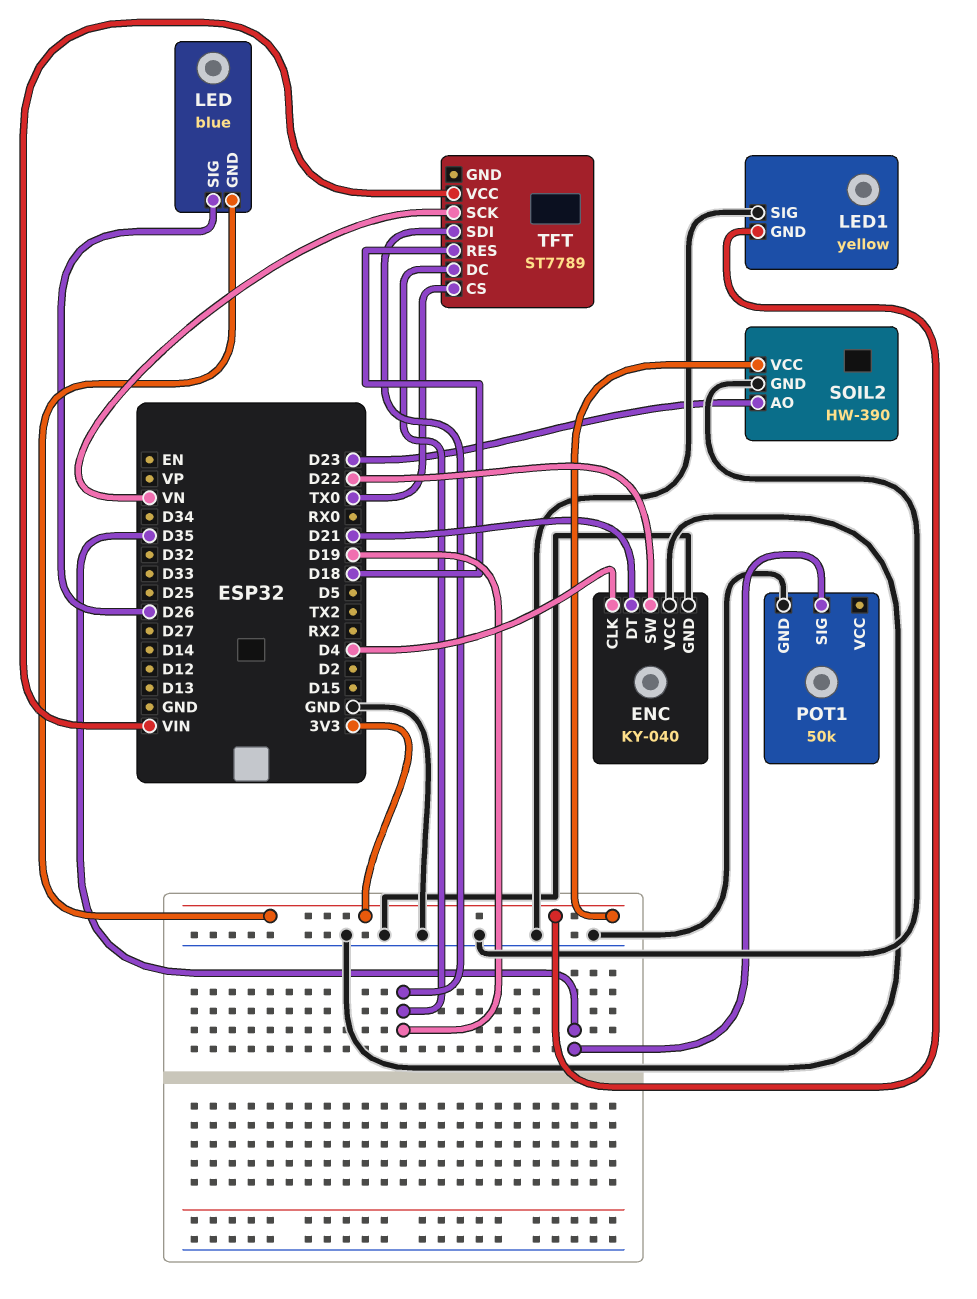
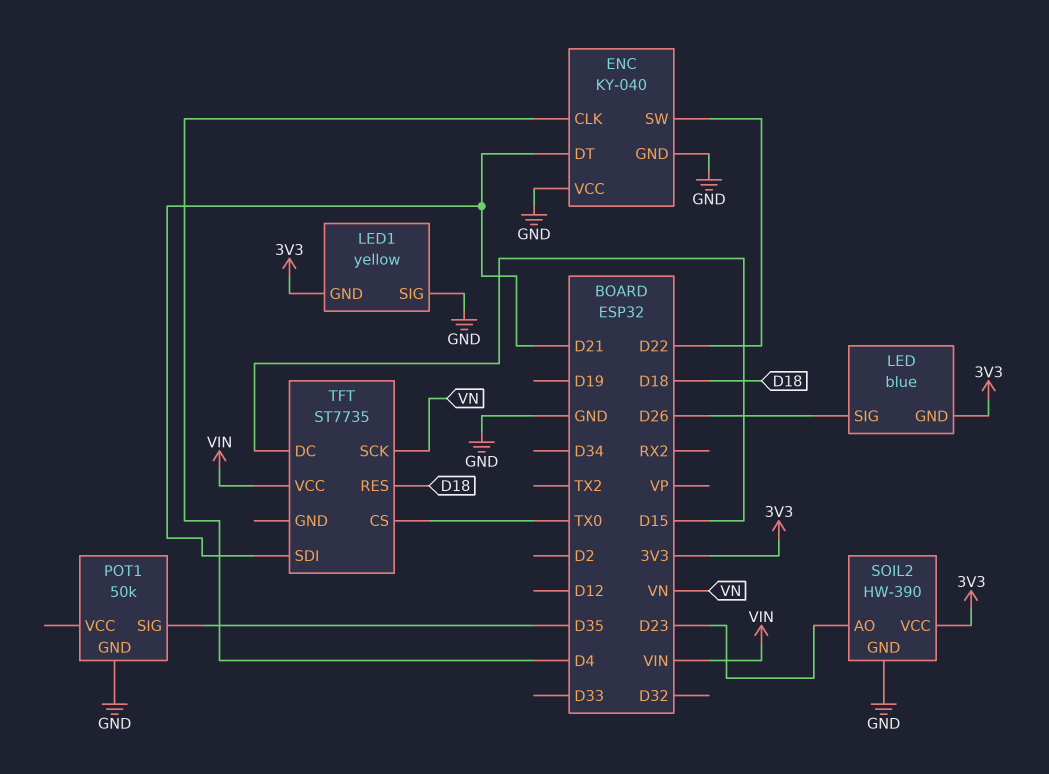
TFT: ST7789 -> ST7735
TFT pin DC: D19 -> D15
TFT pin SDI: D19 -> D21

